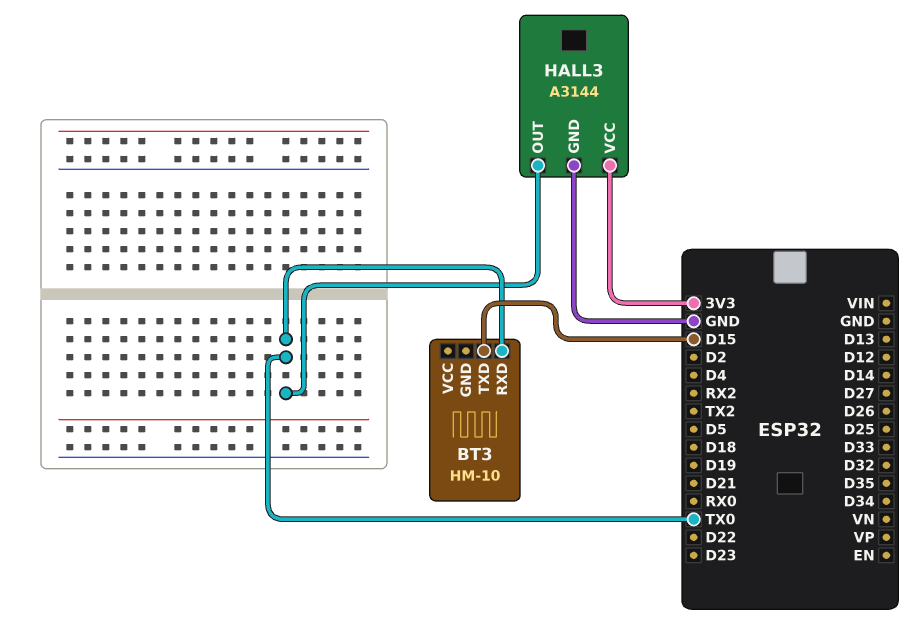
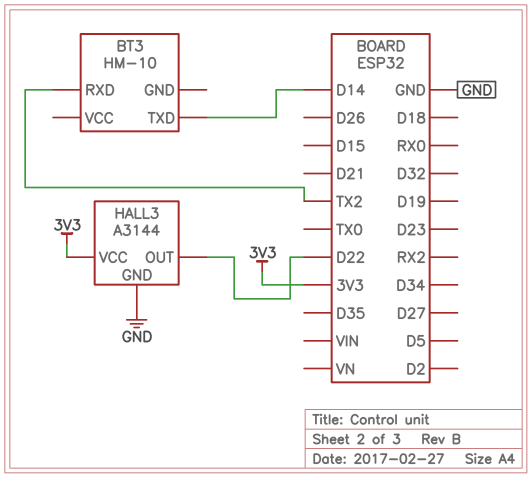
BT3 pin RXD: TX0 -> TX2
BT3 pin TXD: D15 -> D14
HALL3 pin OUT: TX0 -> D22

